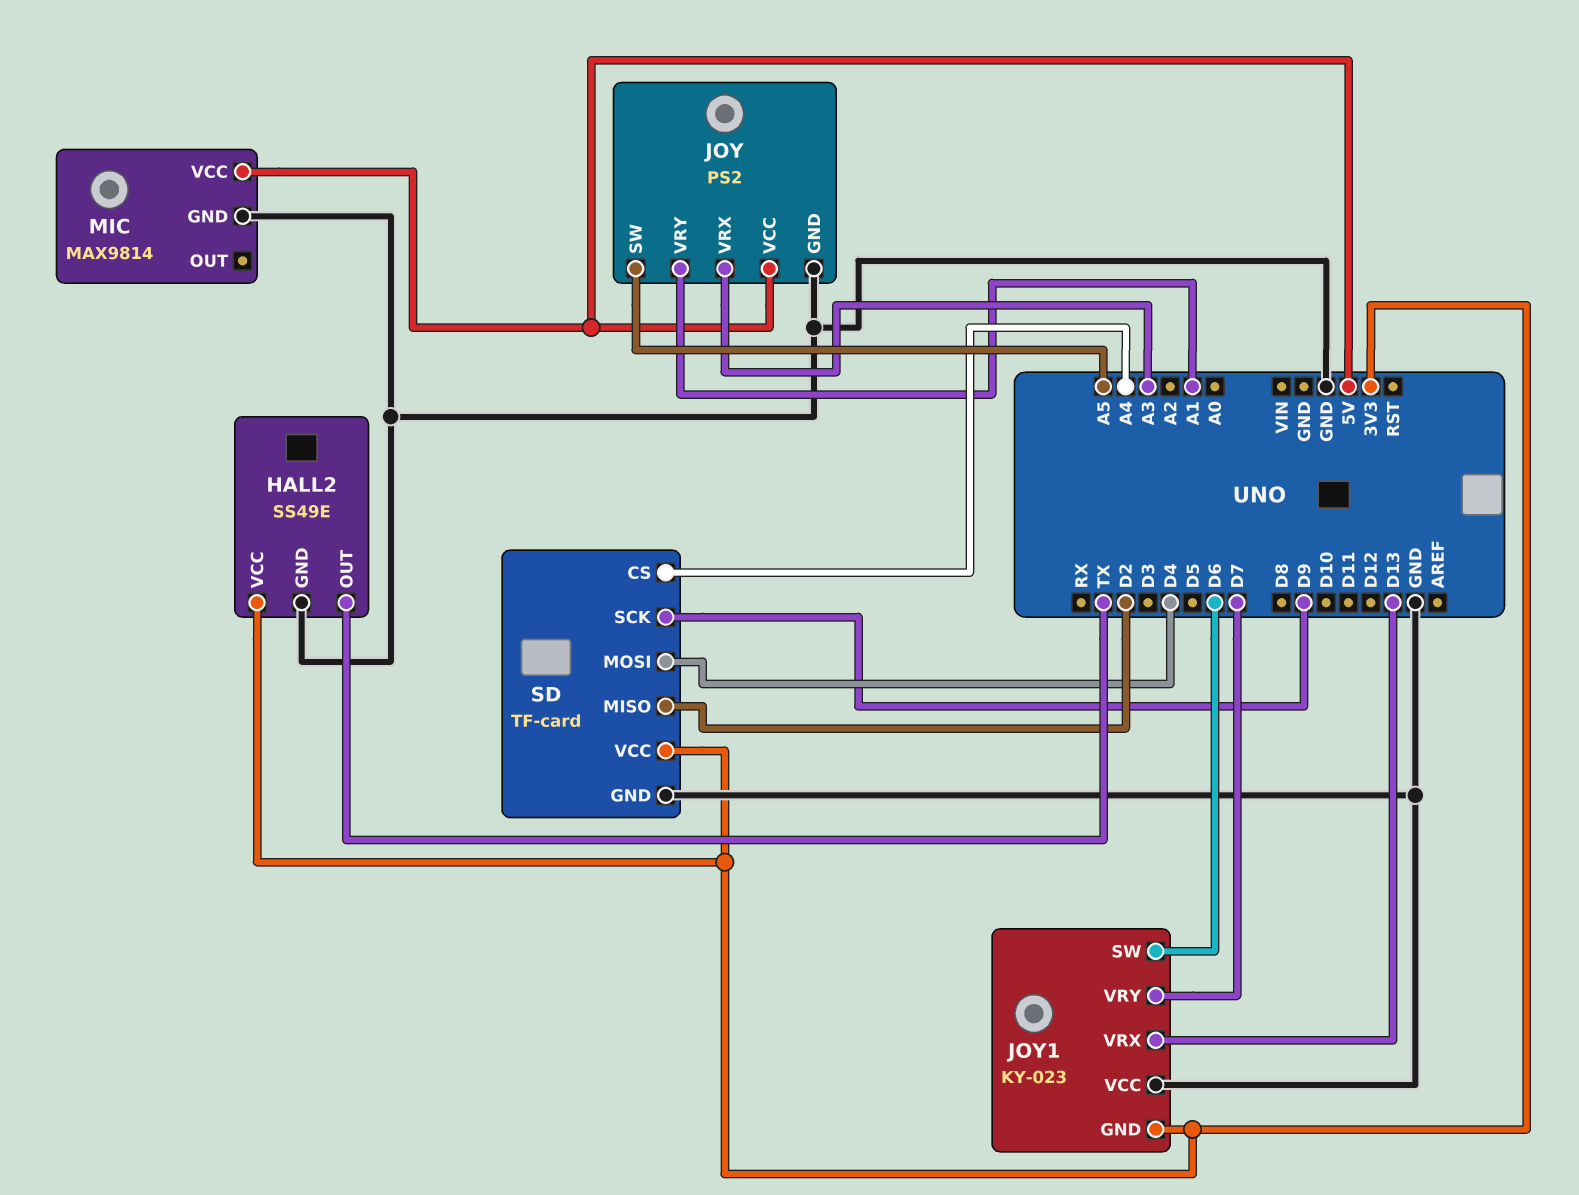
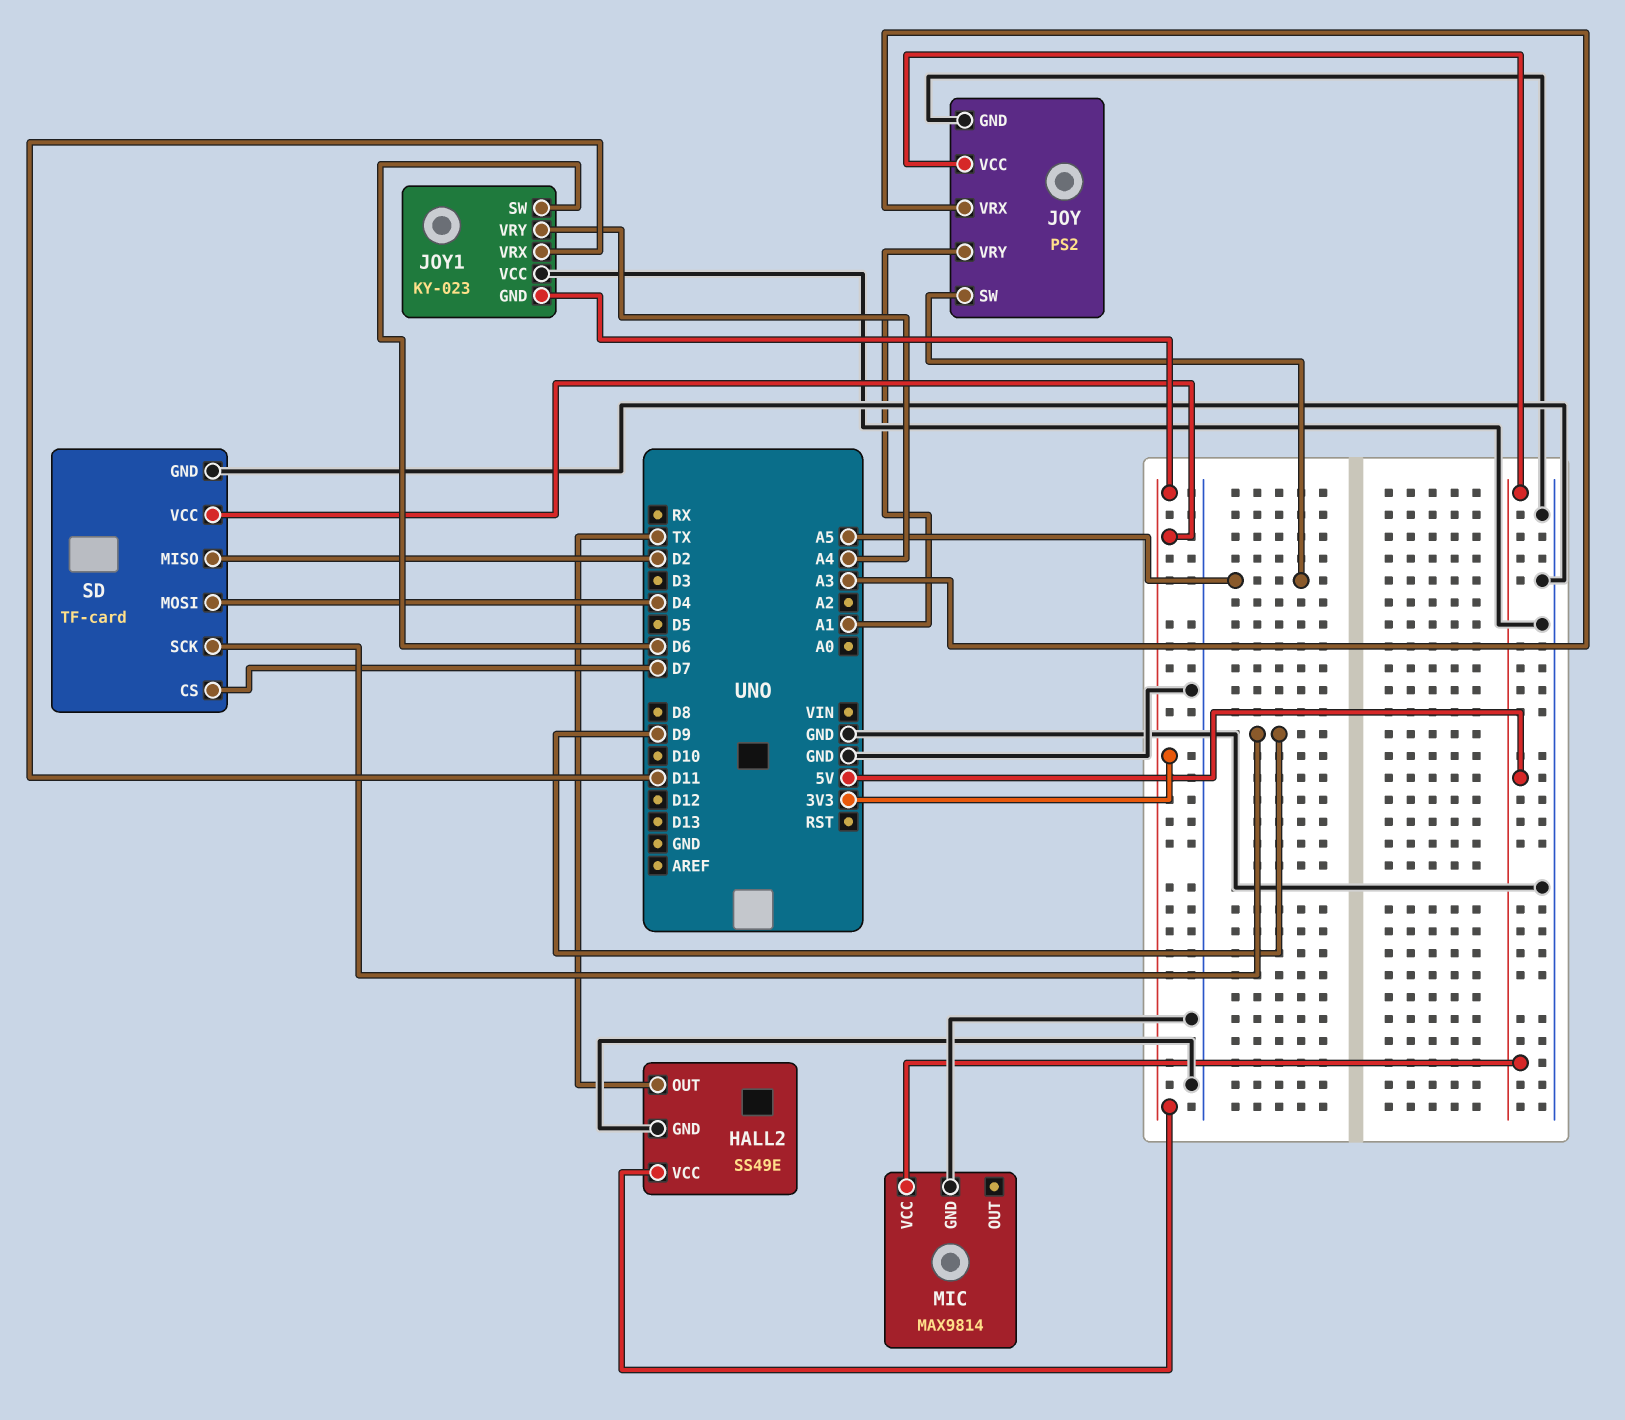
JOY1 pin VRX: D13 -> D11
JOY1 pin VRY: D7 -> A4
SD pin CS: A4 -> D7

